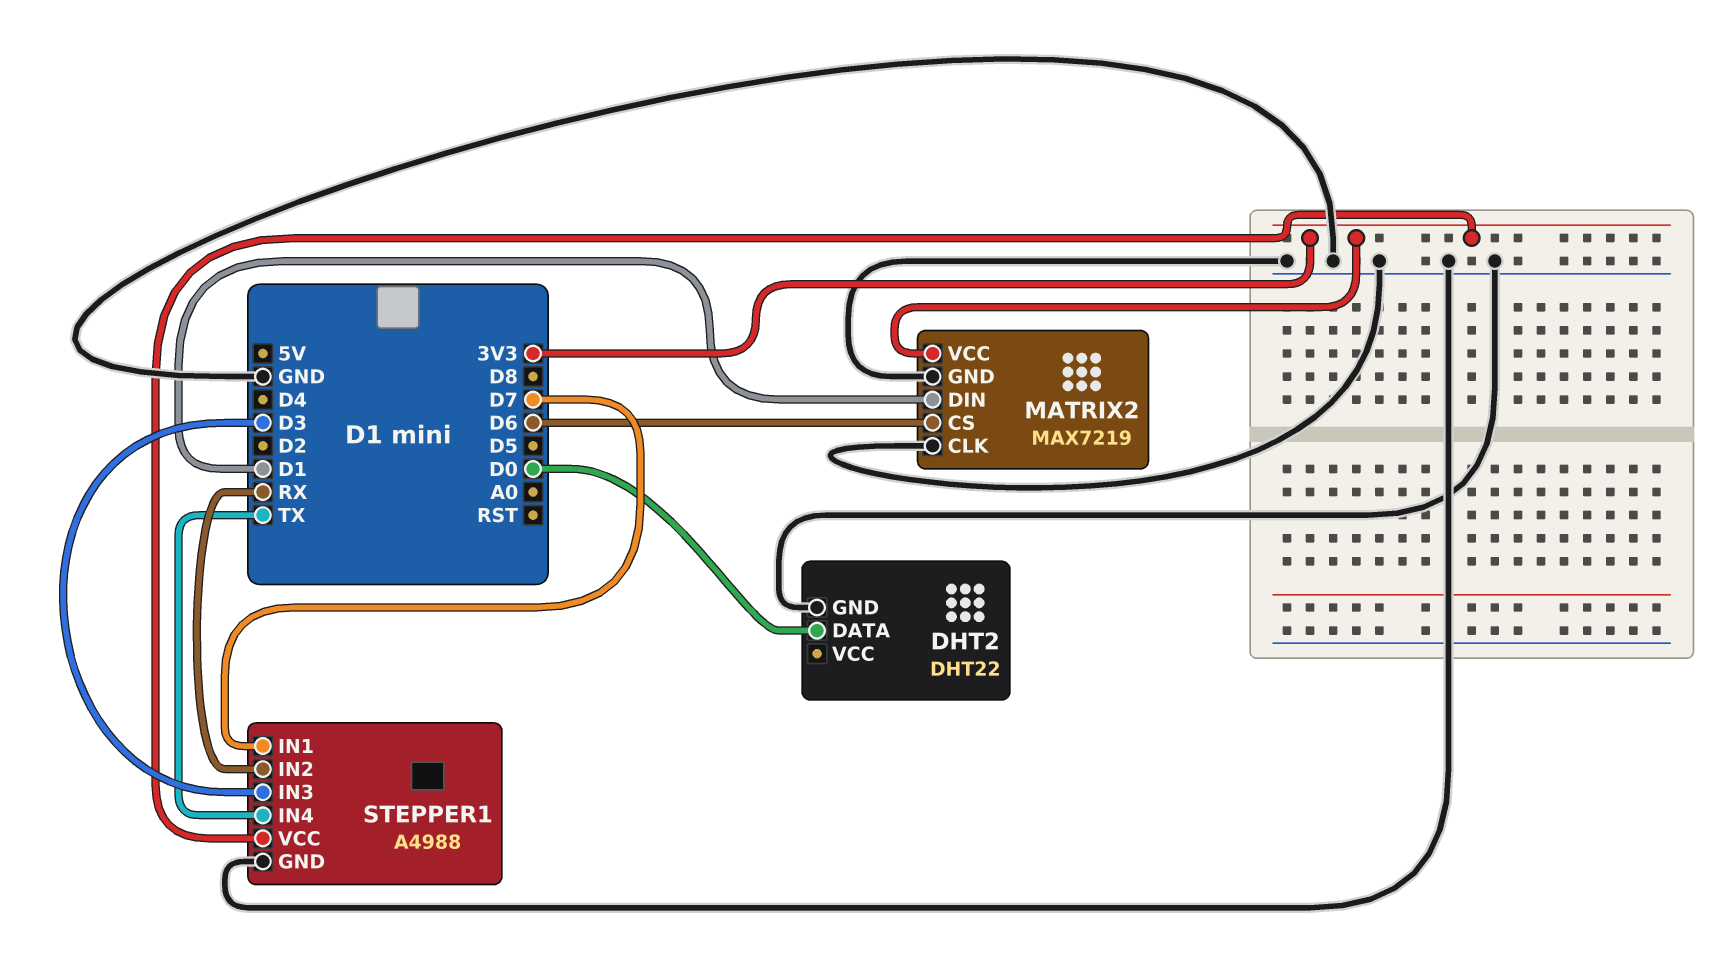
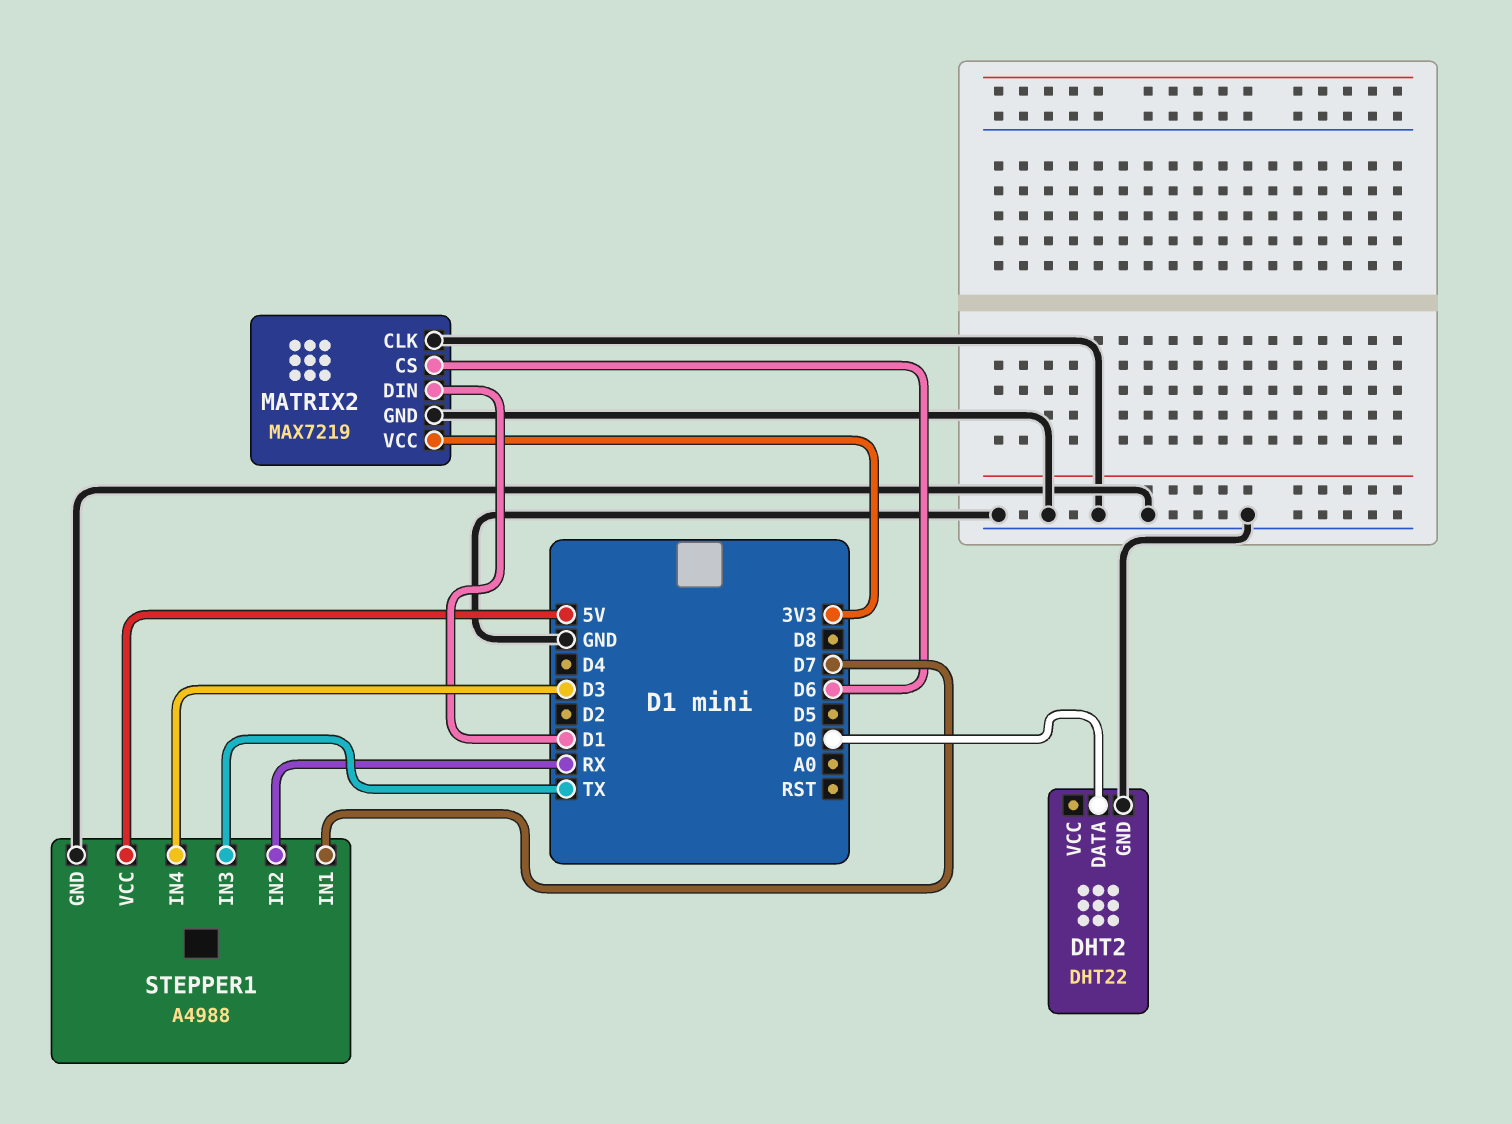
STEPPER1 pin IN3: D3 -> TX
STEPPER1 pin IN4: TX -> D3
STEPPER1 pin VCC: 3V3 -> 5V

